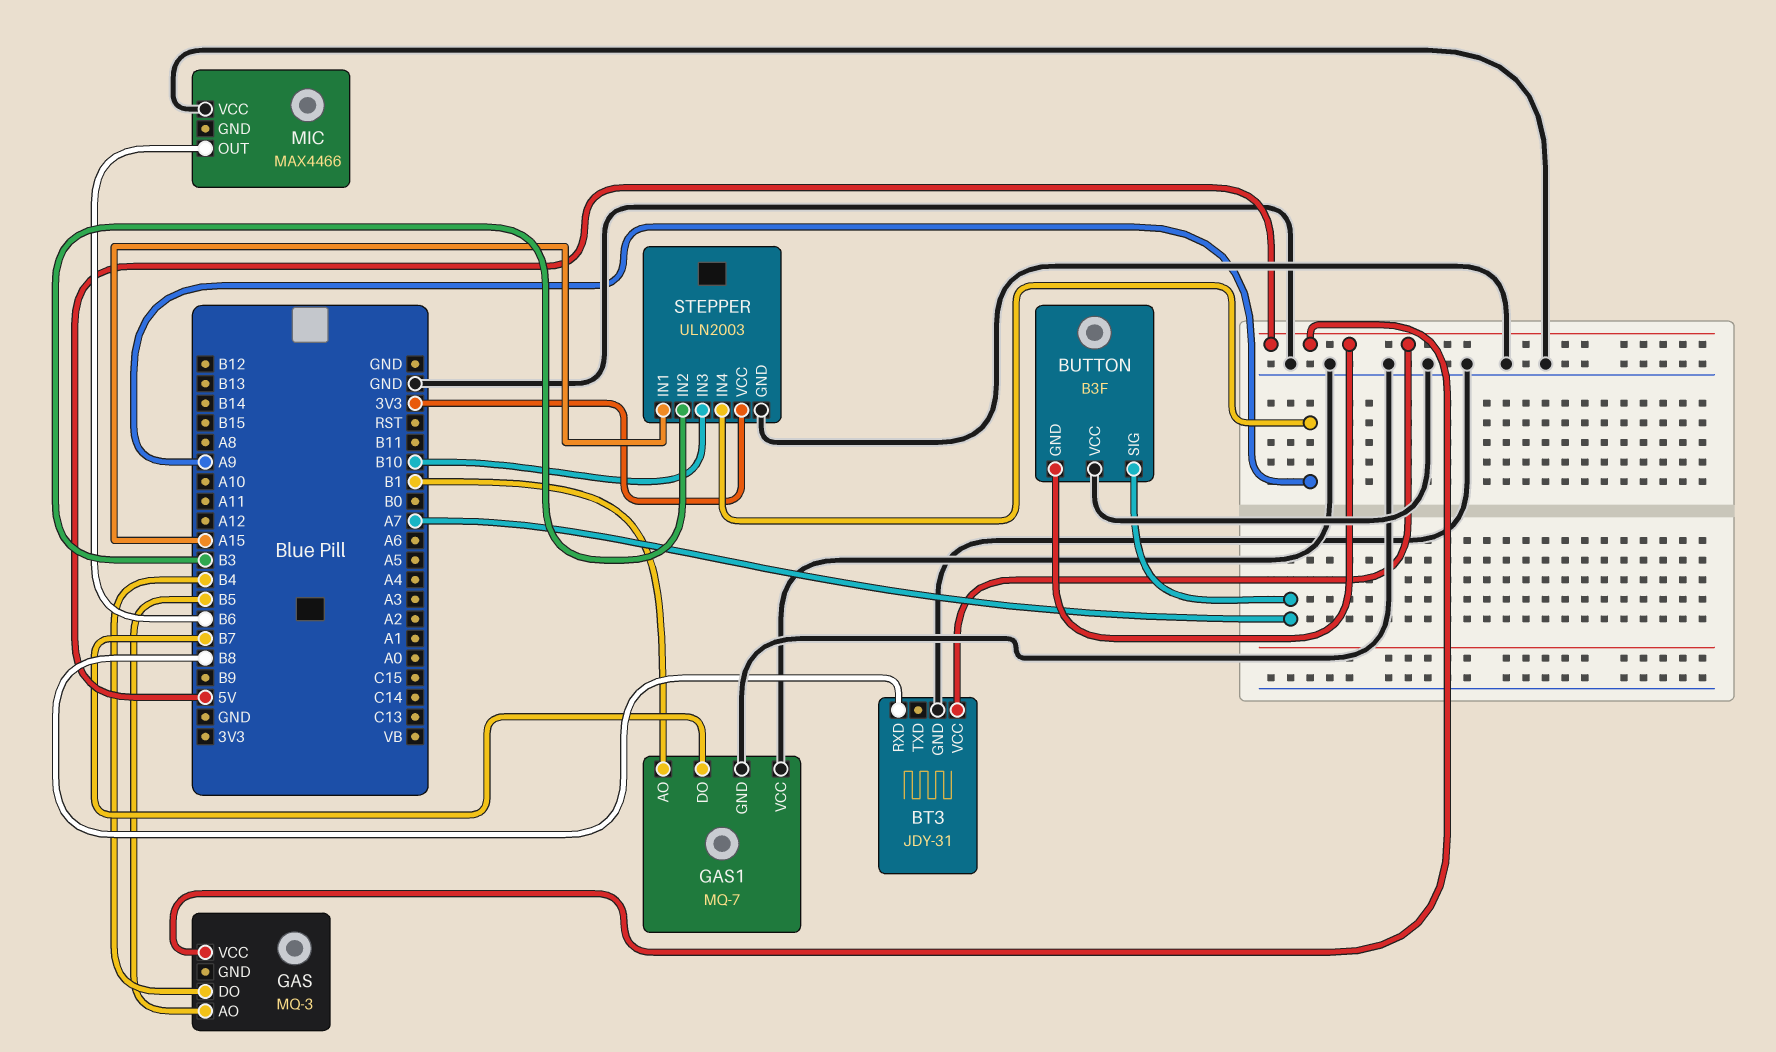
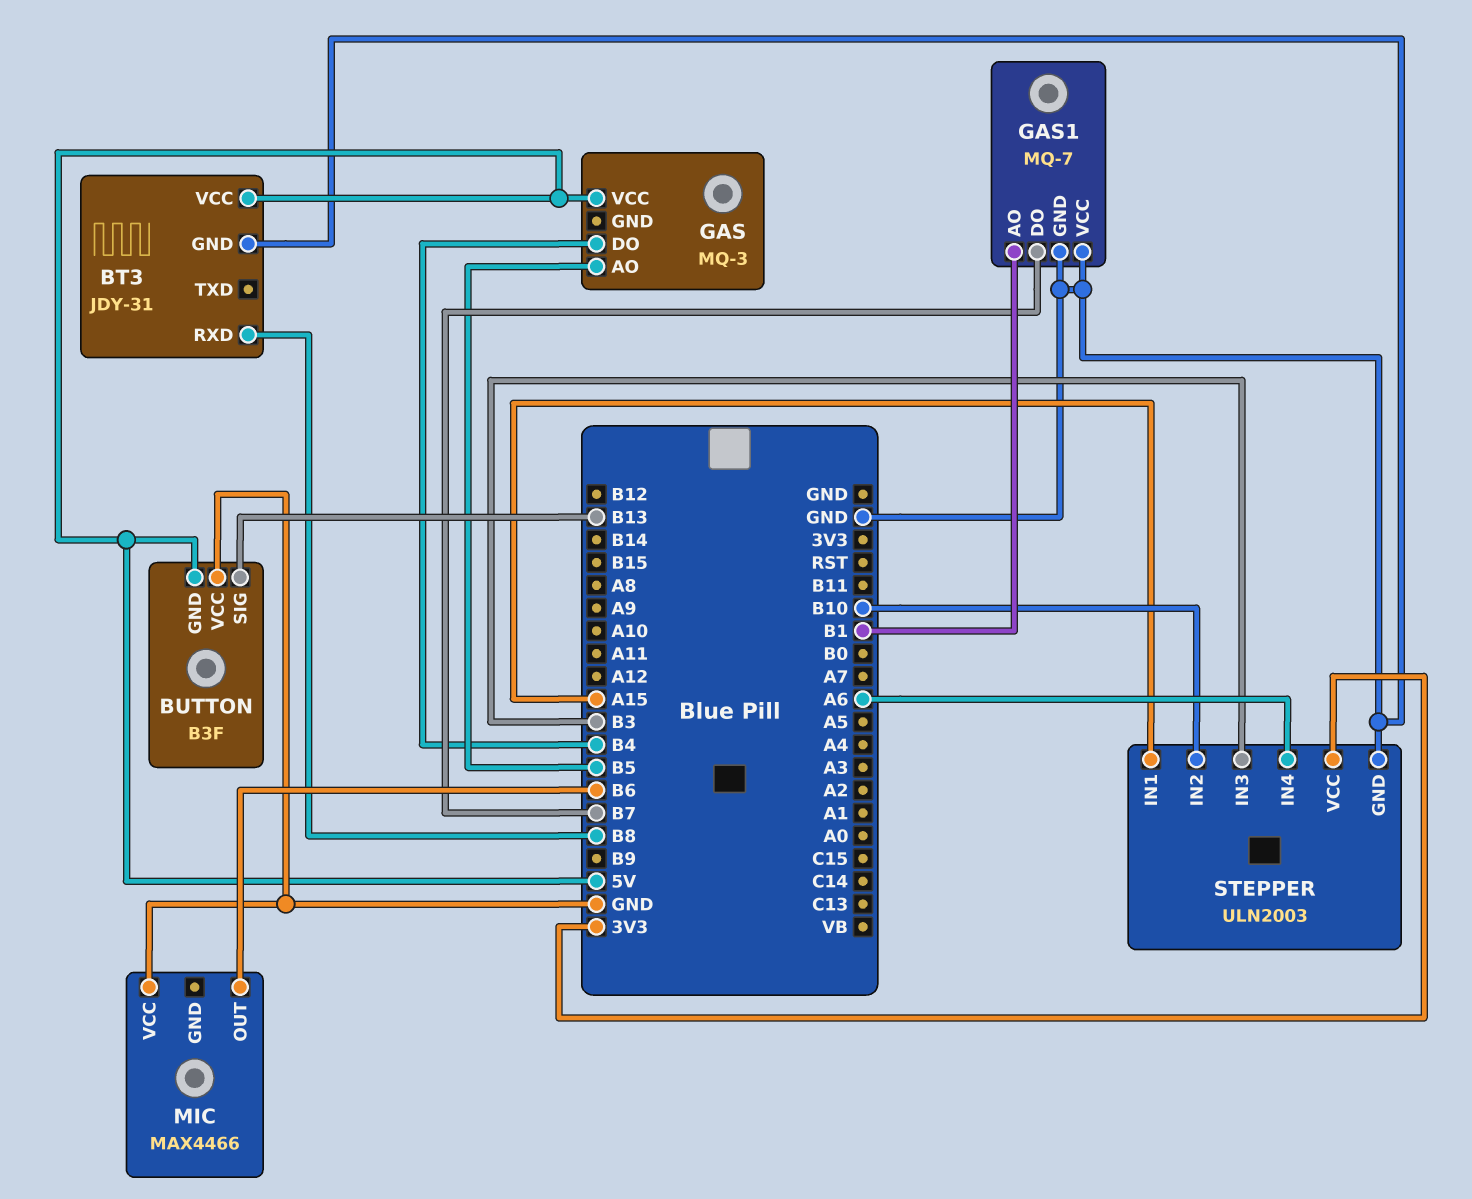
BUTTON pin SIG: A7 -> B13
STEPPER pin IN2: B3 -> B10
STEPPER pin IN3: B10 -> B3
STEPPER pin IN4: A9 -> A6

